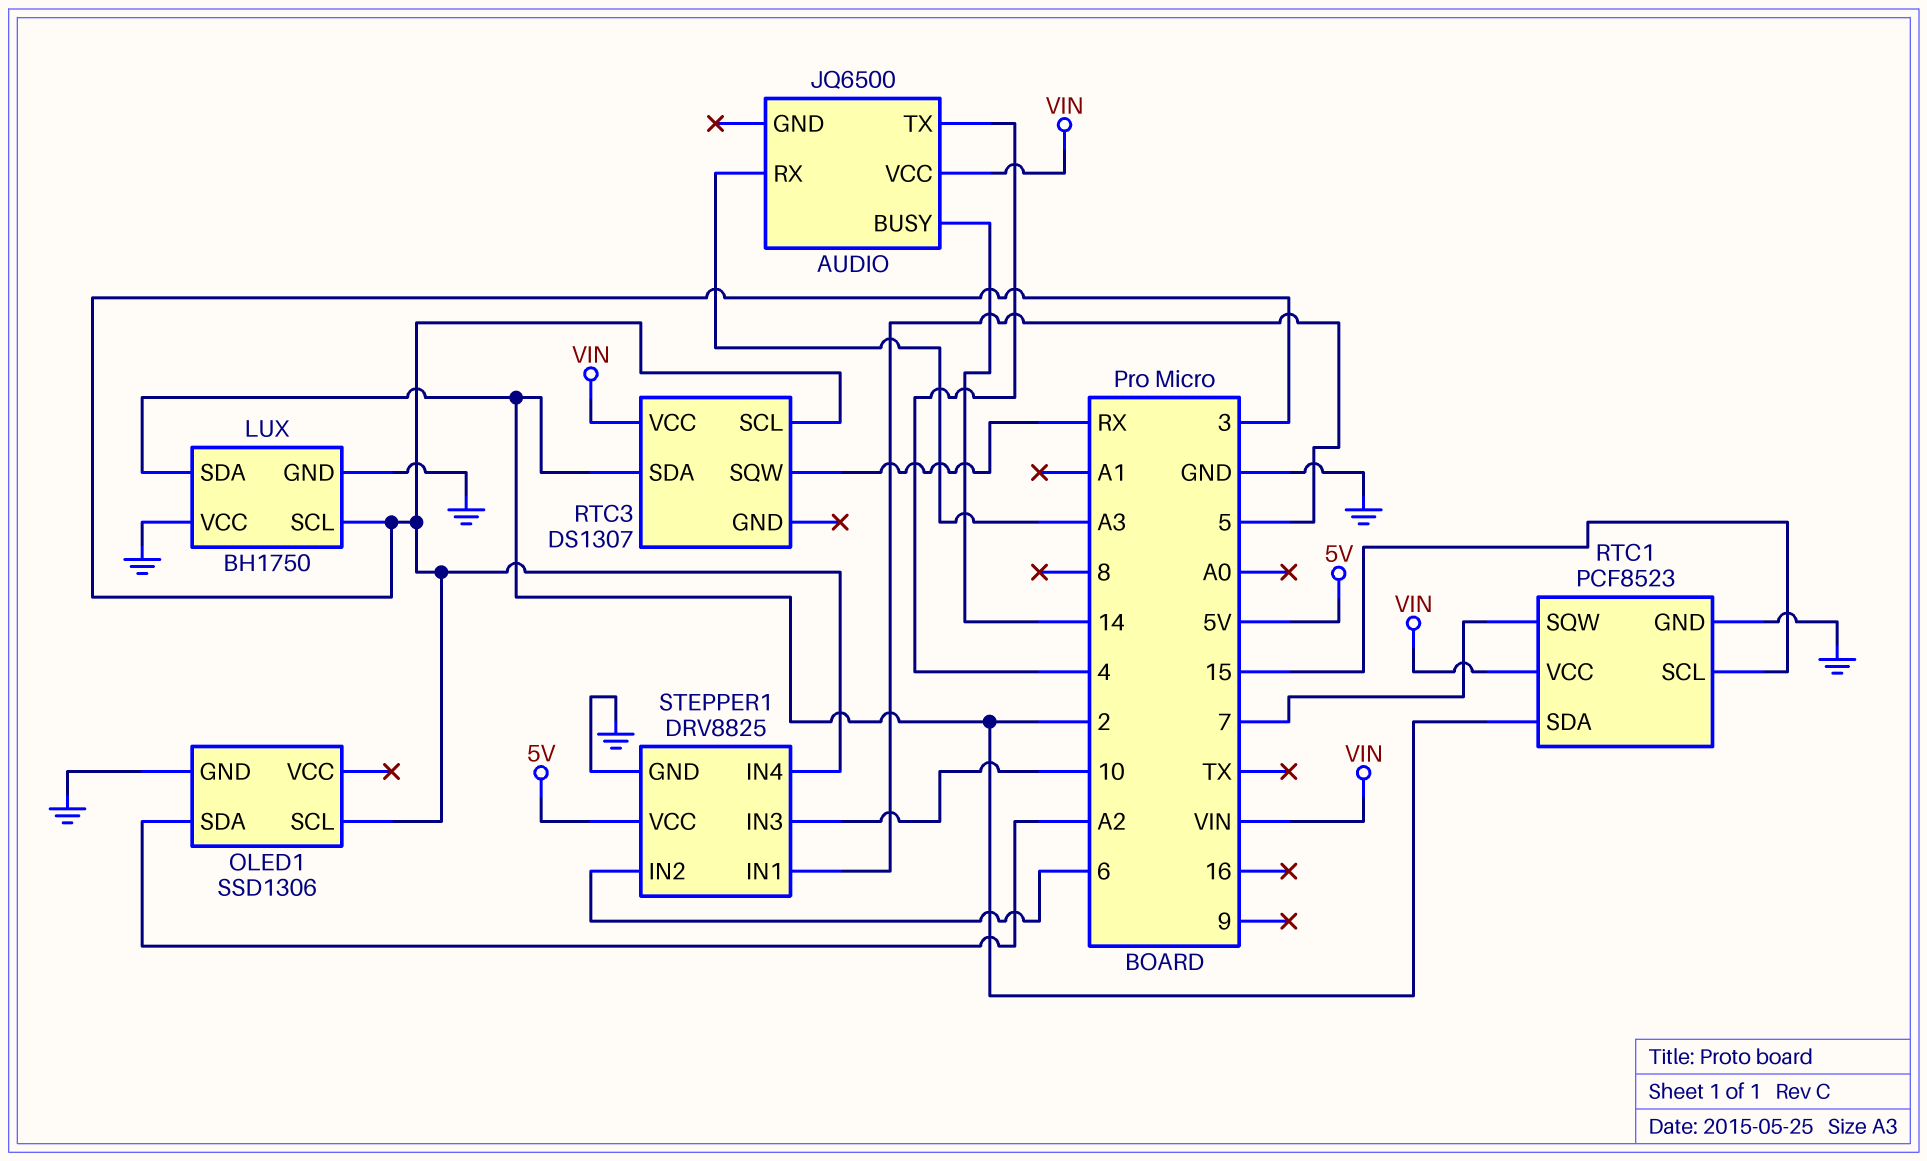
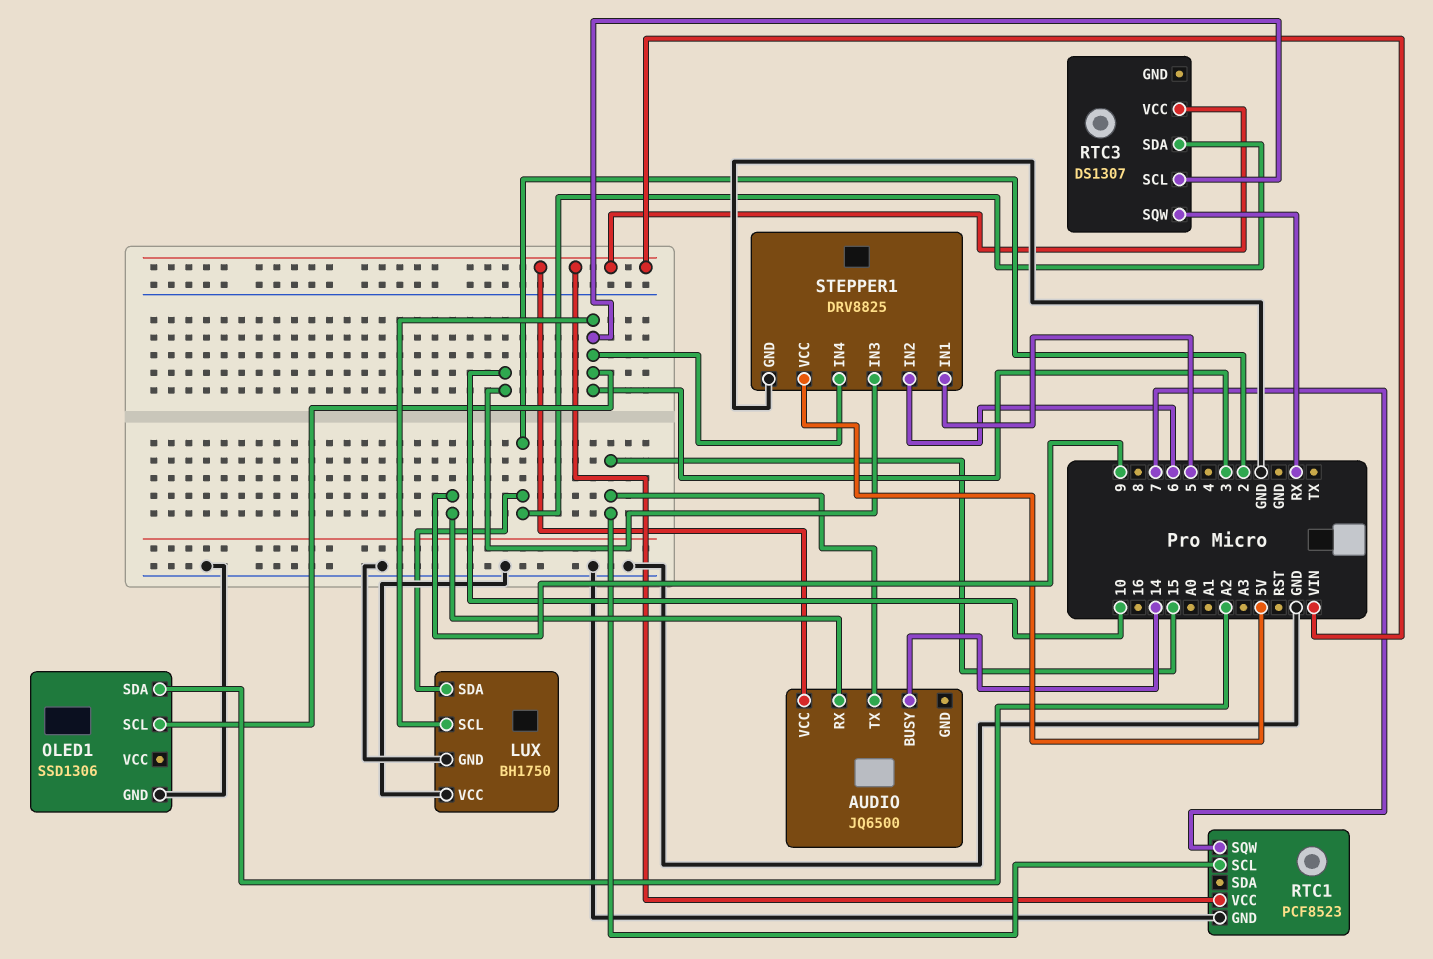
AUDIO pin RX: A3 -> 9
AUDIO pin TX: 4 -> 15
RTC1 pin SDA: 2 -> none

